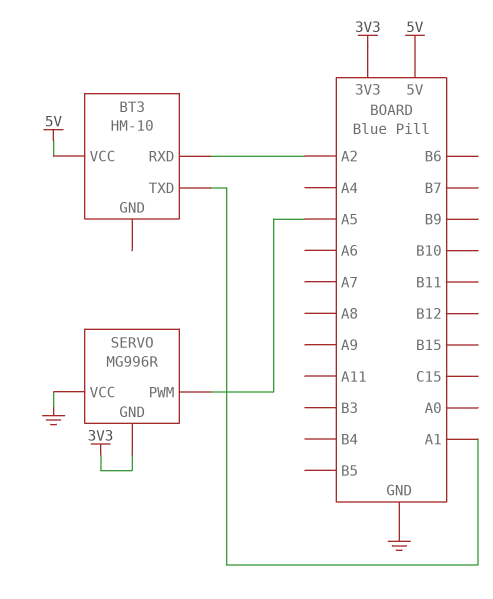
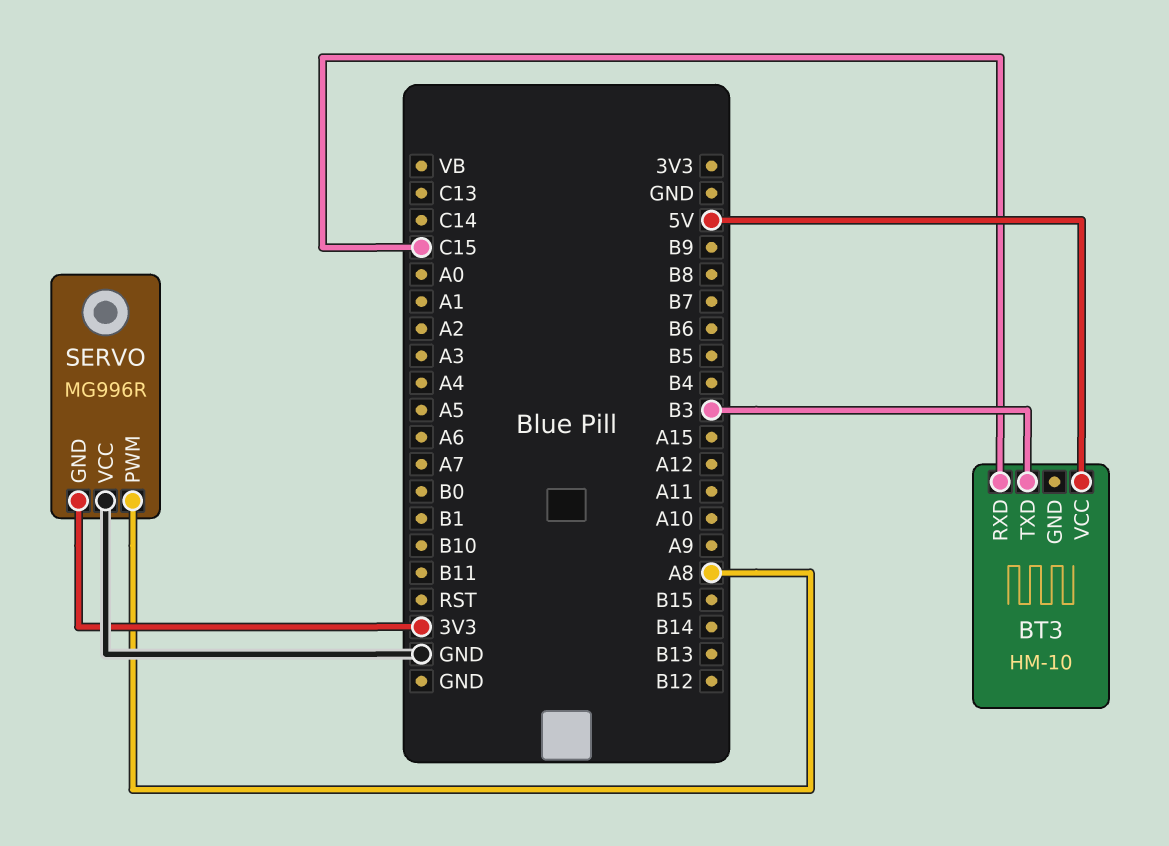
BT3 pin RXD: A2 -> C15
BT3 pin TXD: A1 -> B3
SERVO pin PWM: A5 -> A8

